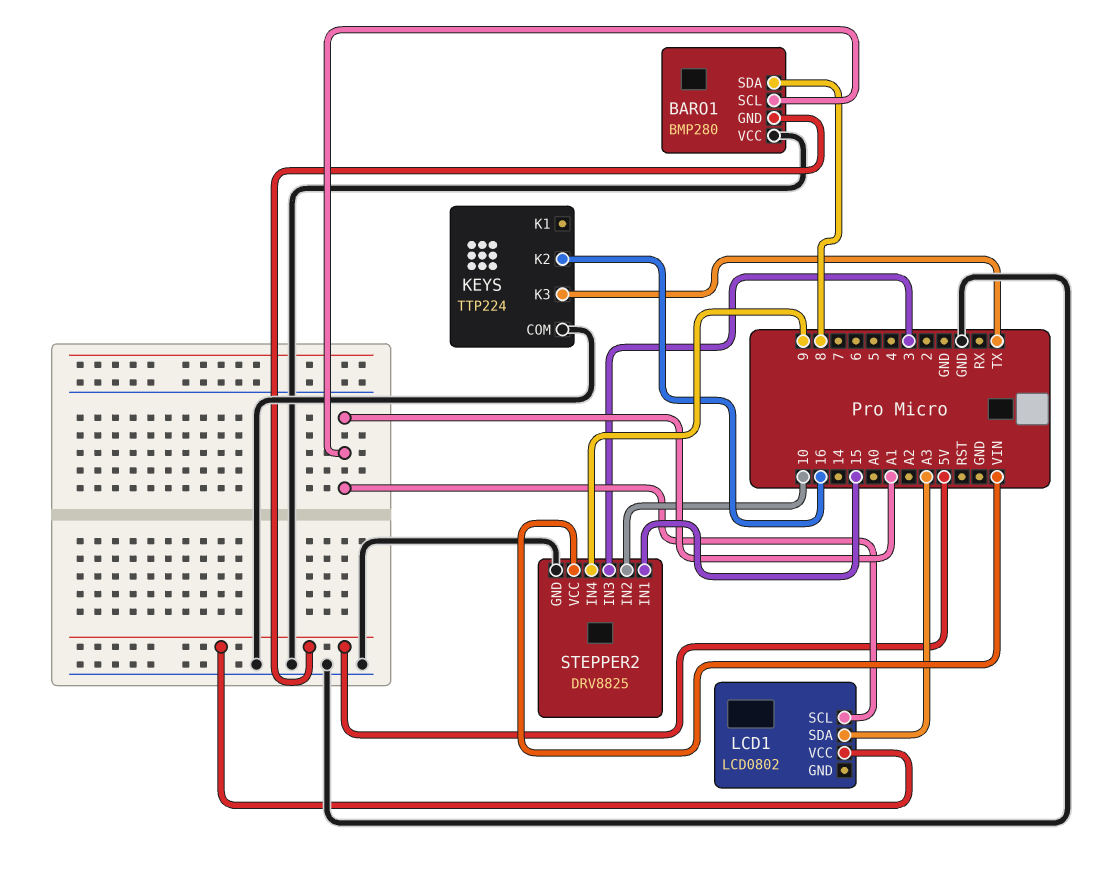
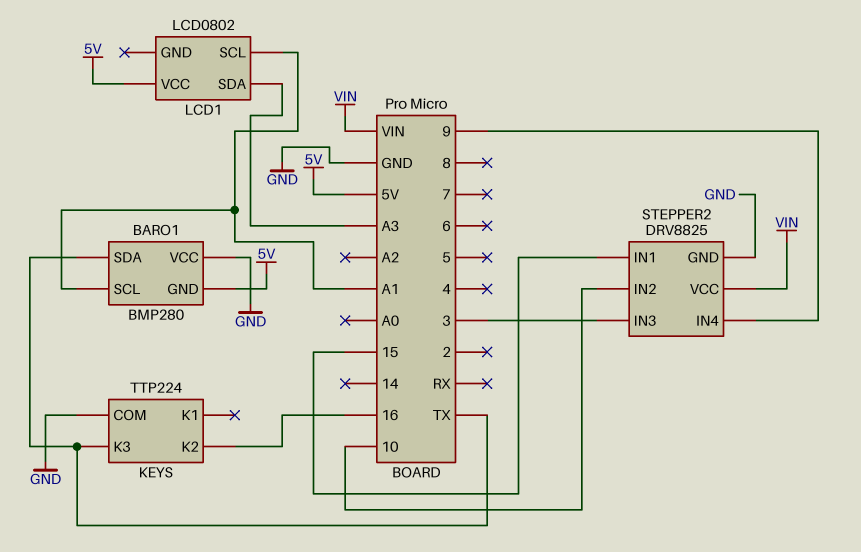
BARO1 pin SDA: 8 -> TX

